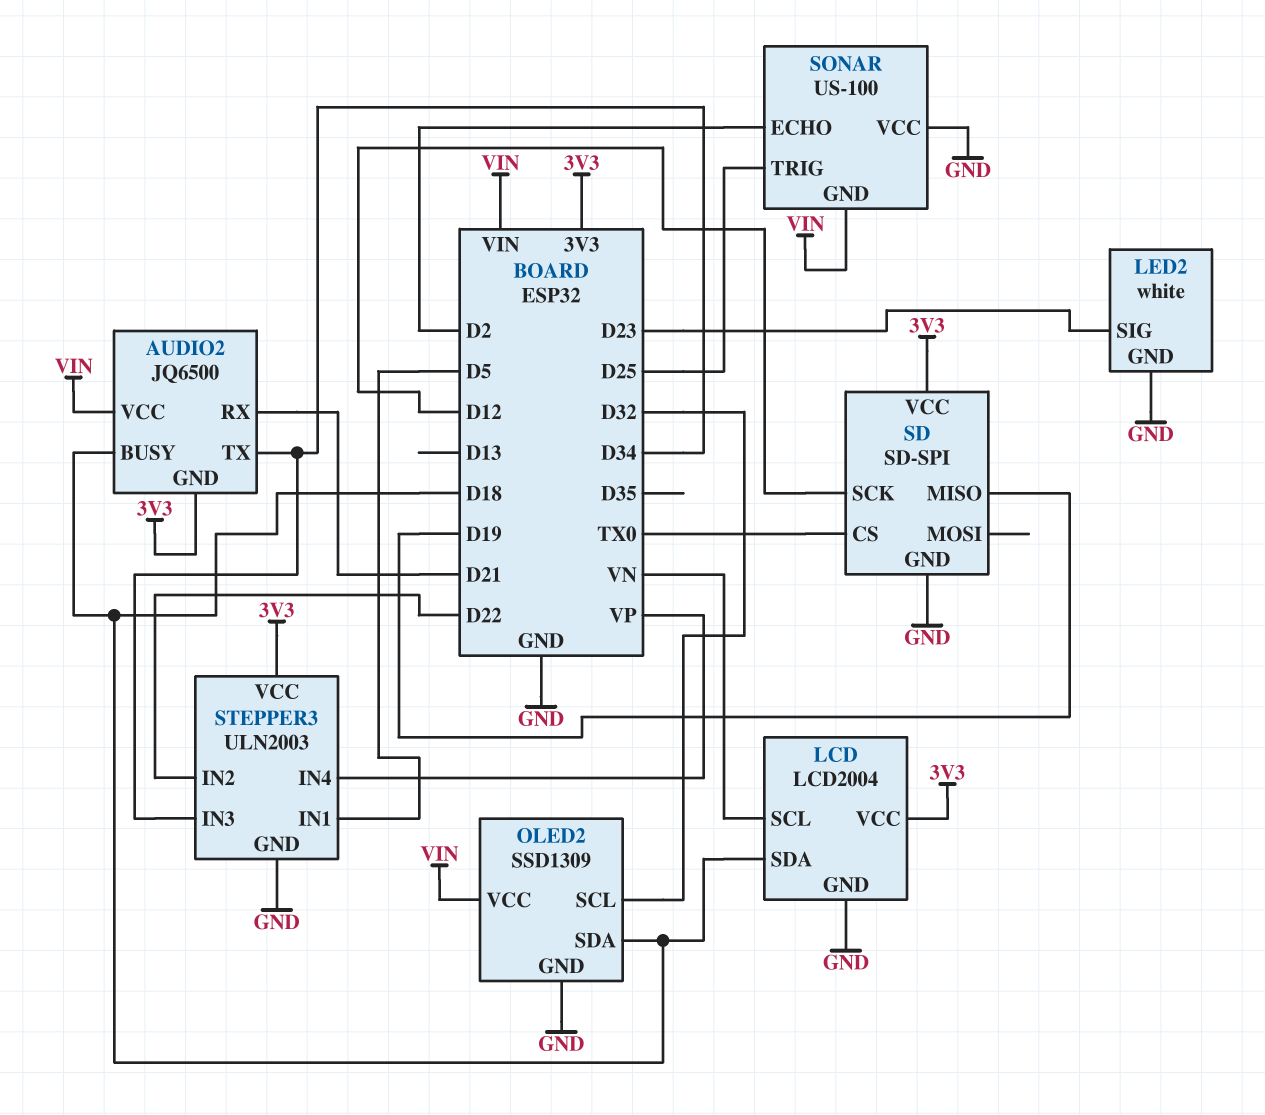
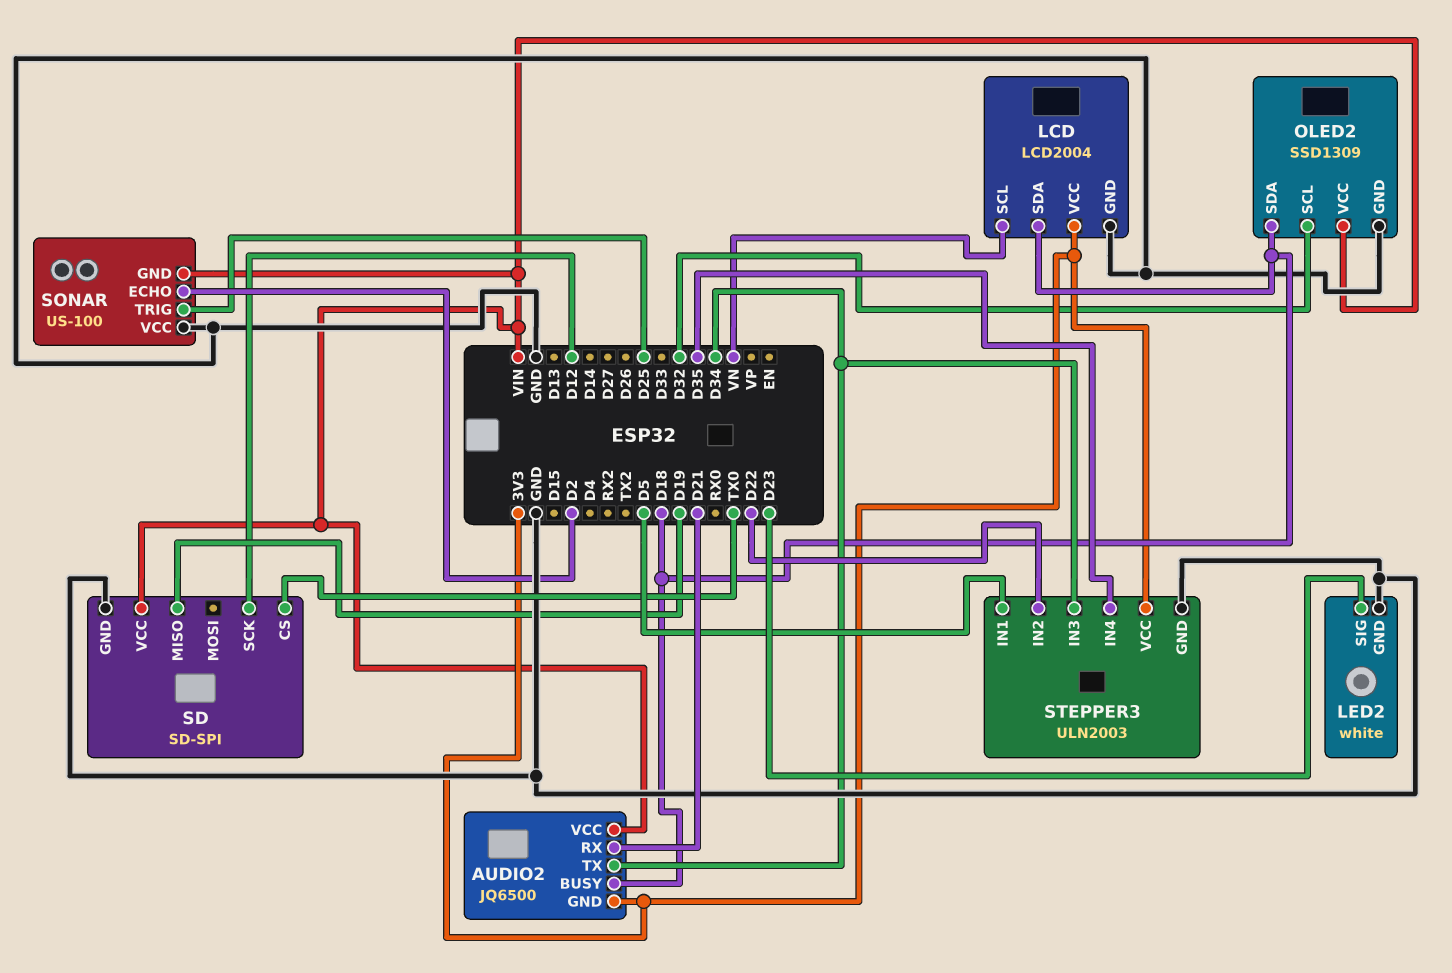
SD pin VCC: 3V3 -> VIN
STEPPER3 pin IN4: VP -> D35

